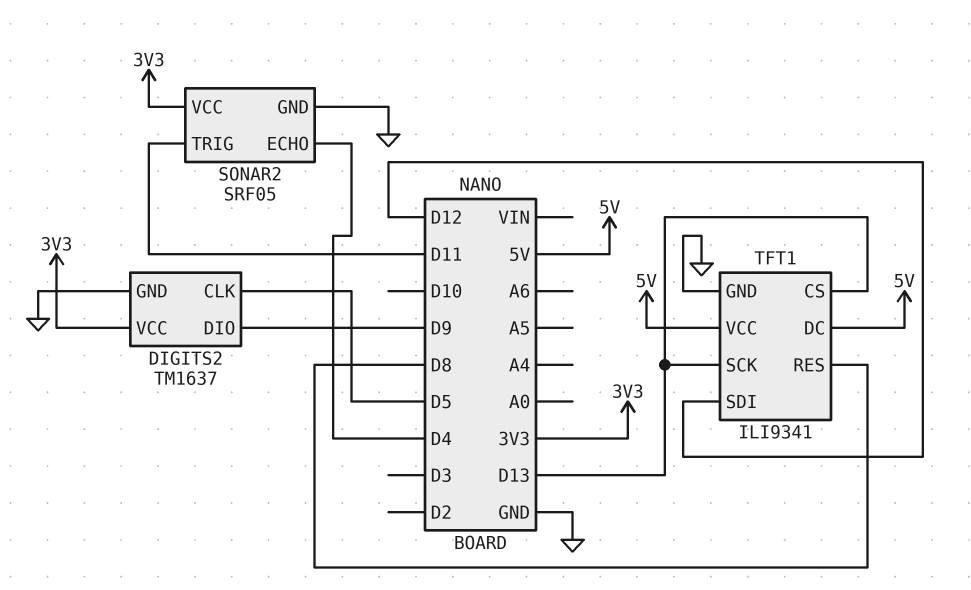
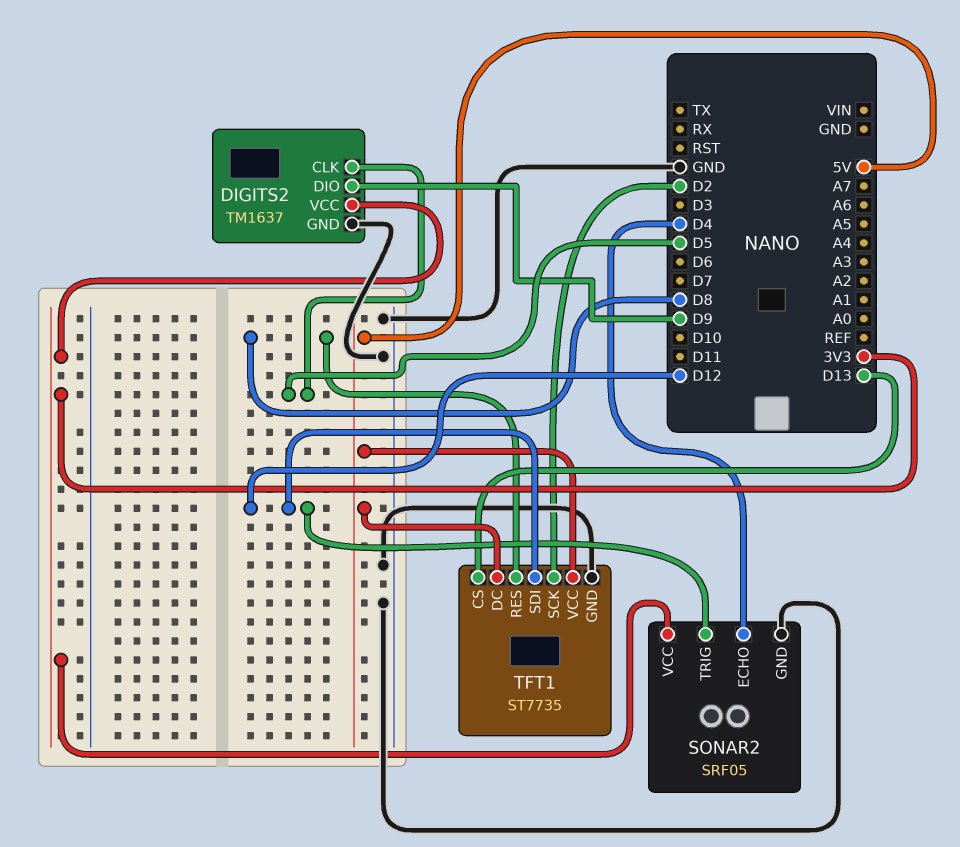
SONAR2 pin TRIG: D11 -> D12
TFT1: ILI9341 -> ST7735
TFT1 pin SCK: D13 -> D2

